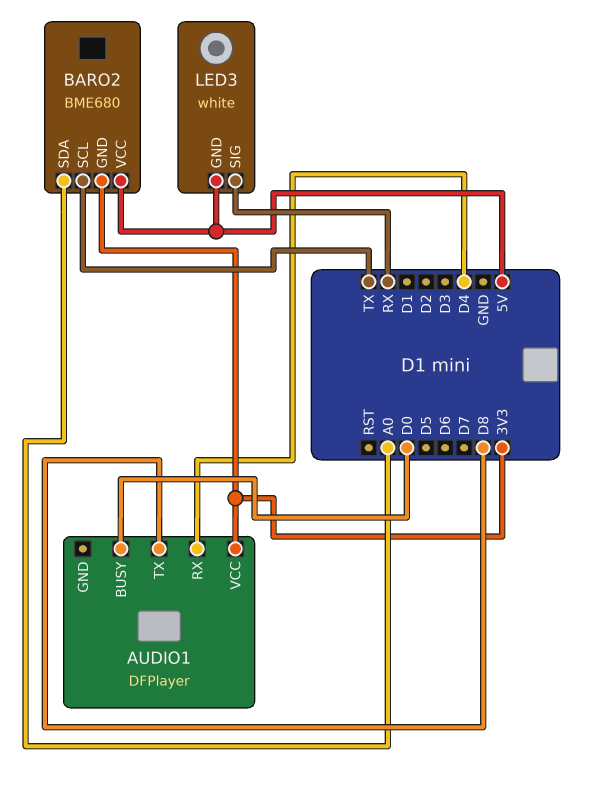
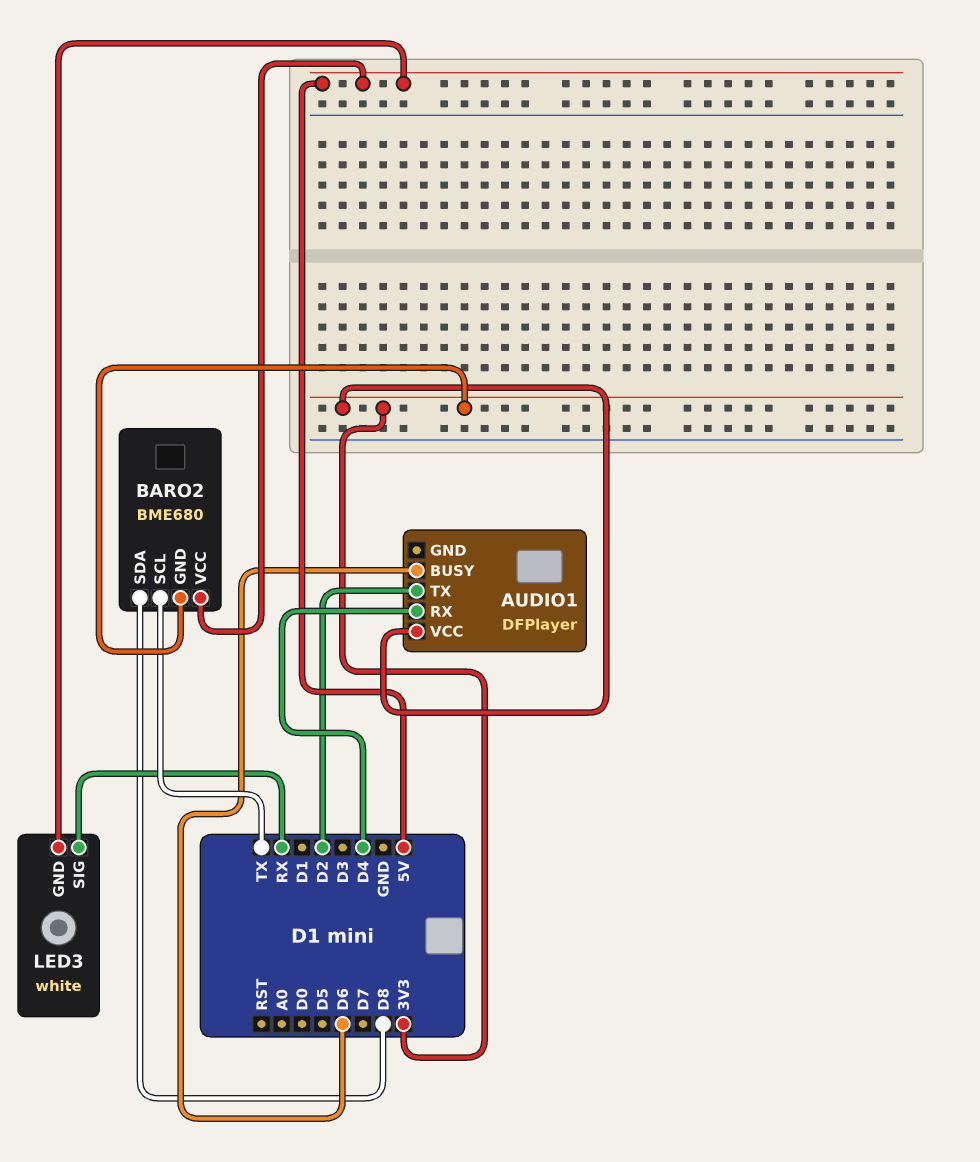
AUDIO1 pin BUSY: D0 -> D6
AUDIO1 pin TX: D8 -> D2
BARO2 pin SDA: A0 -> D8

